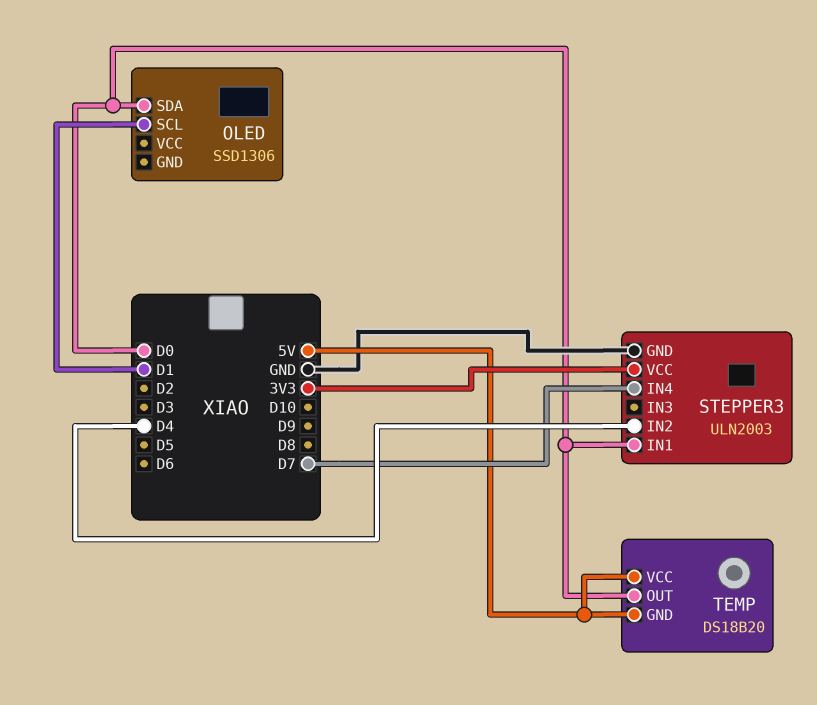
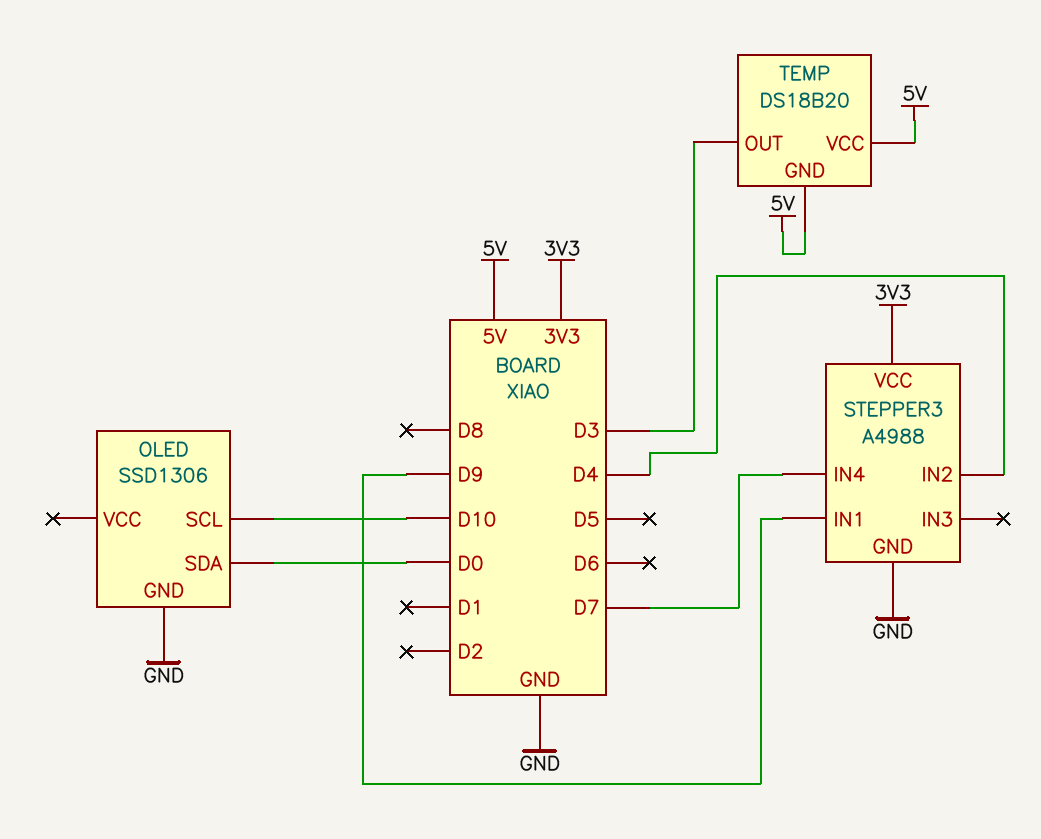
OLED pin GND: none -> GND
OLED pin SCL: D1 -> D10
STEPPER3: ULN2003 -> A4988
STEPPER3 pin IN1: D0 -> D9
TEMP pin OUT: D0 -> D3

